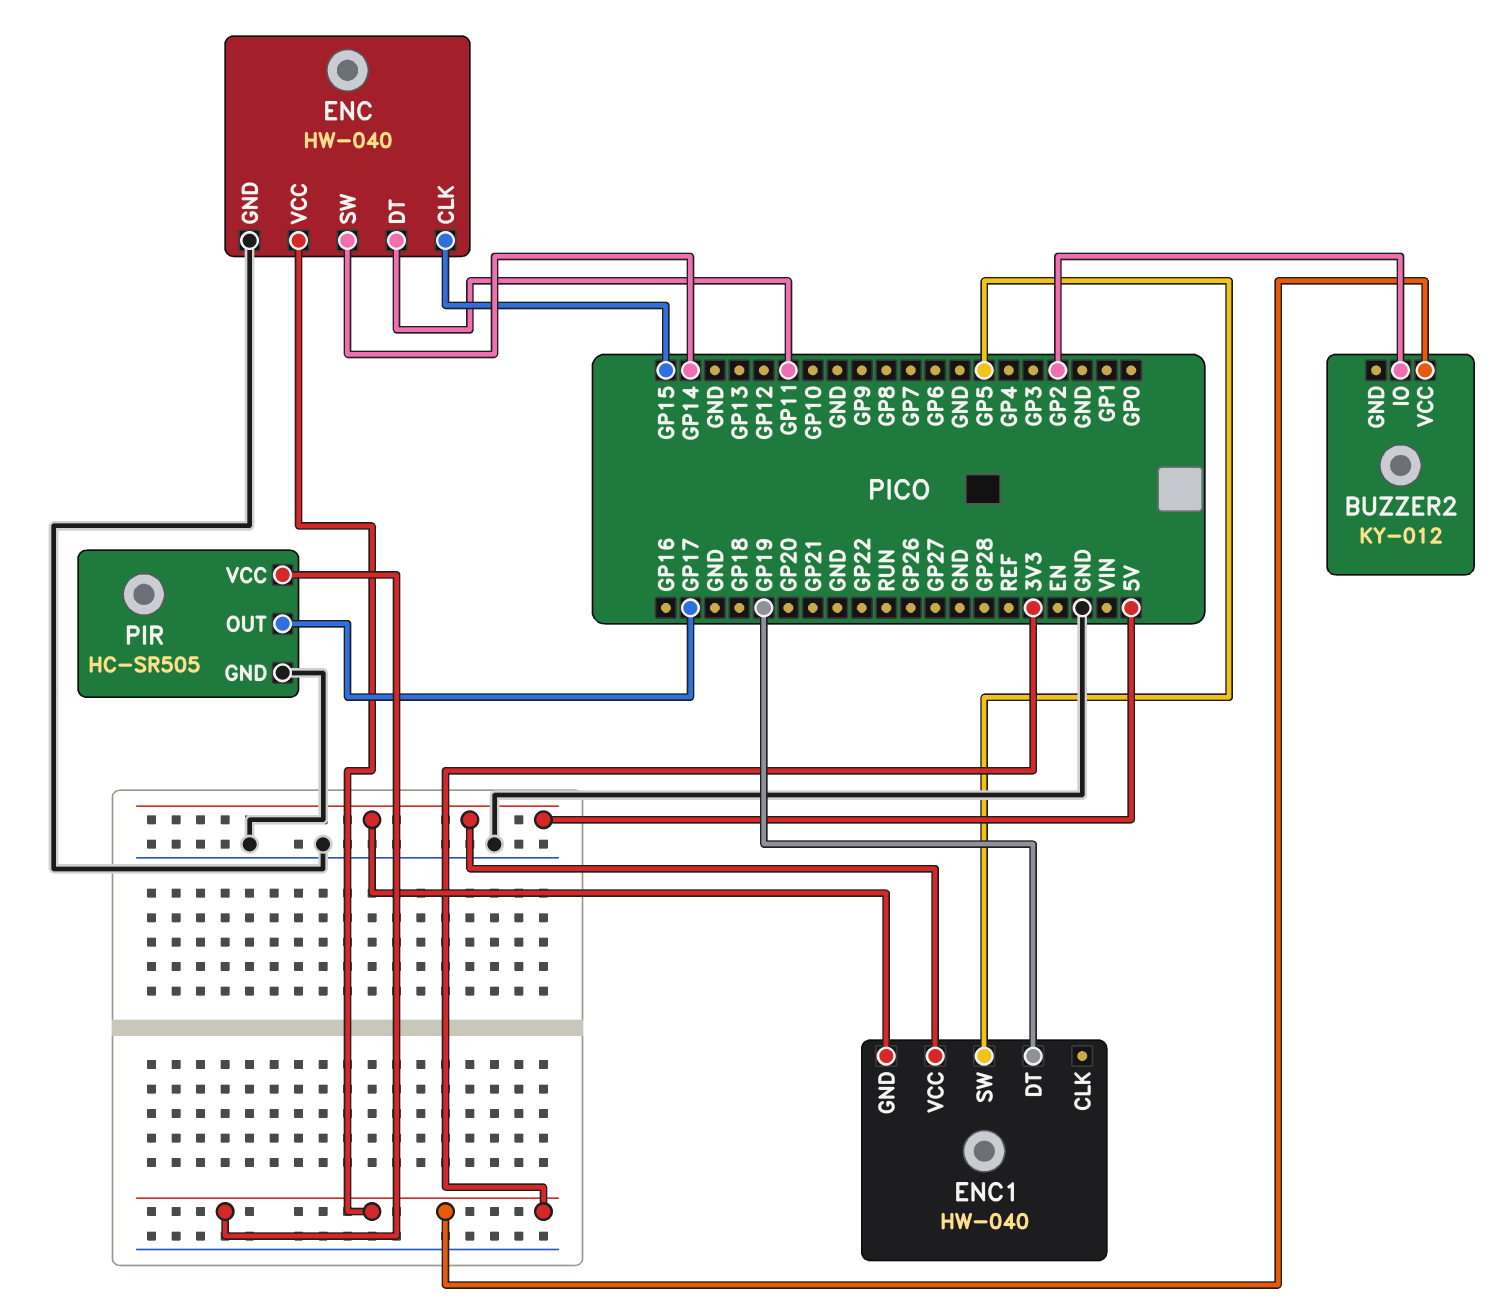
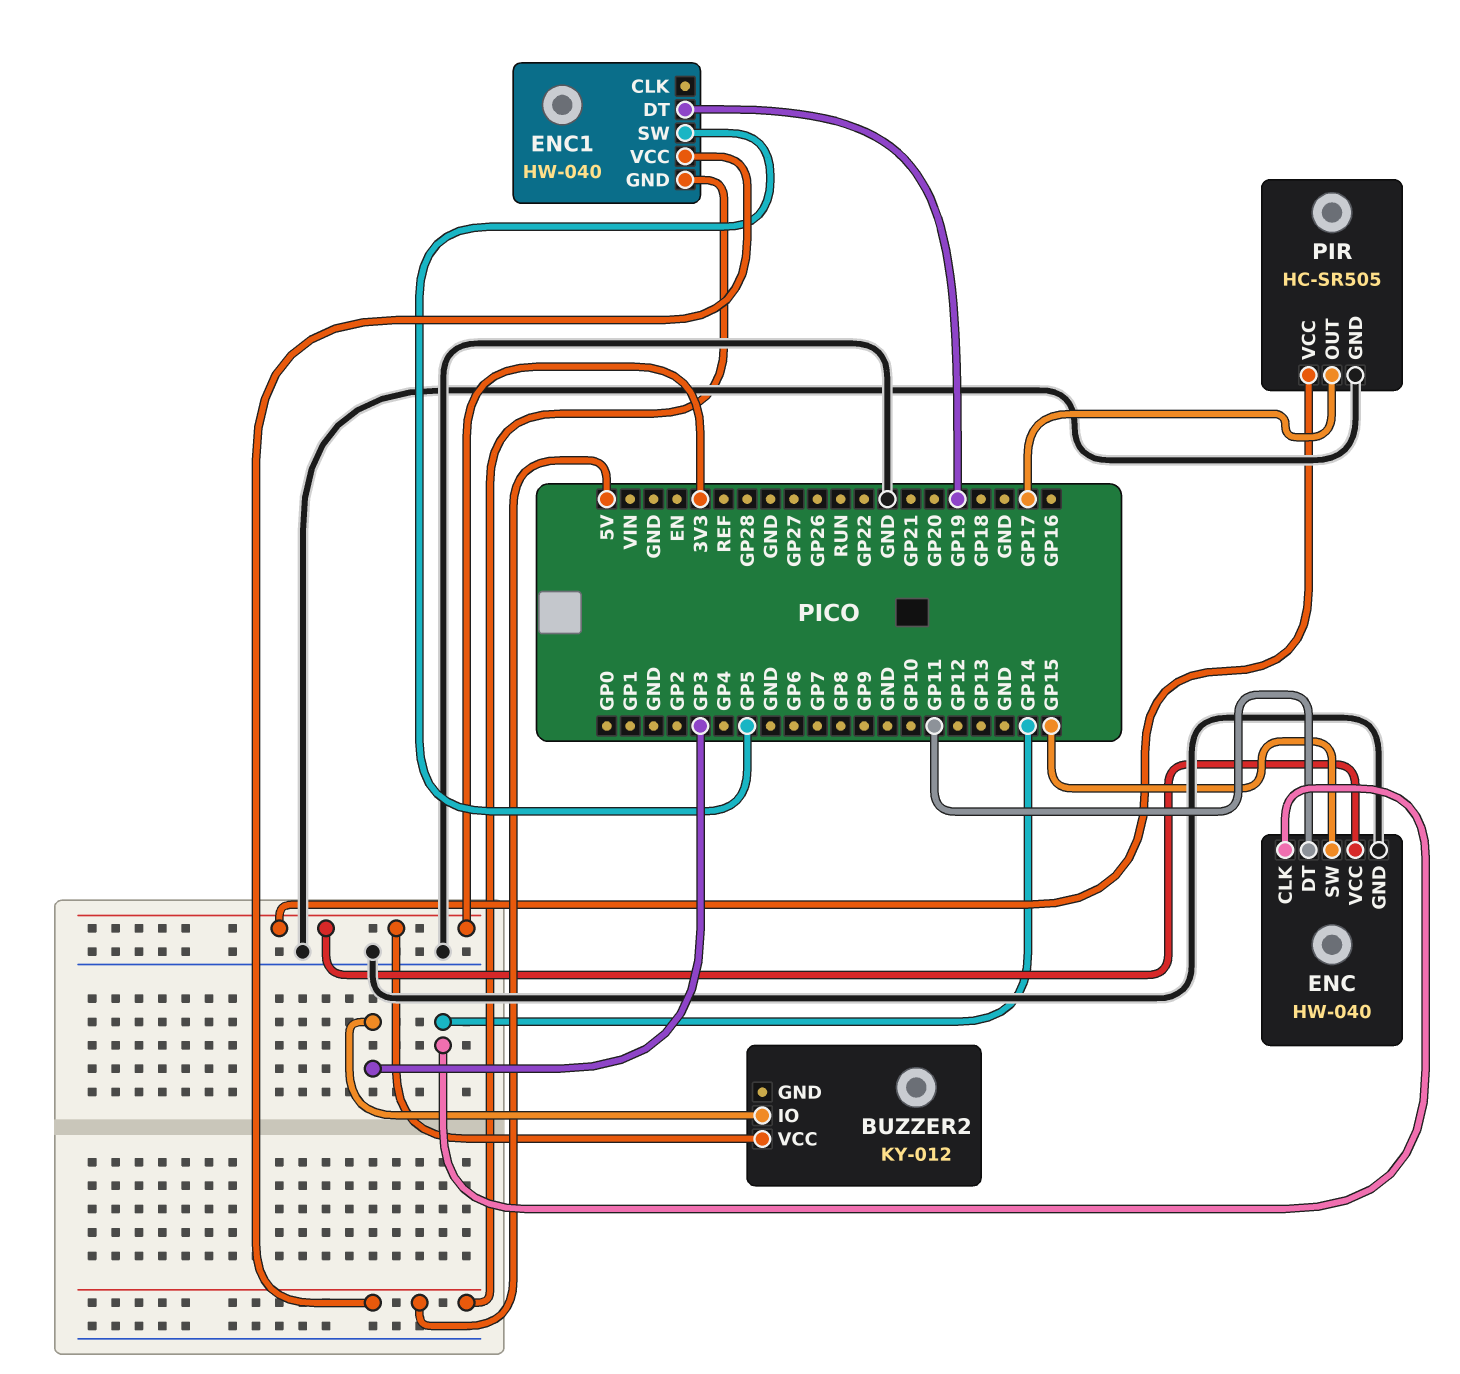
BUZZER2 pin IO: GP2 -> GP3
ENC pin CLK: GP15 -> GP14
ENC pin SW: GP14 -> GP15

